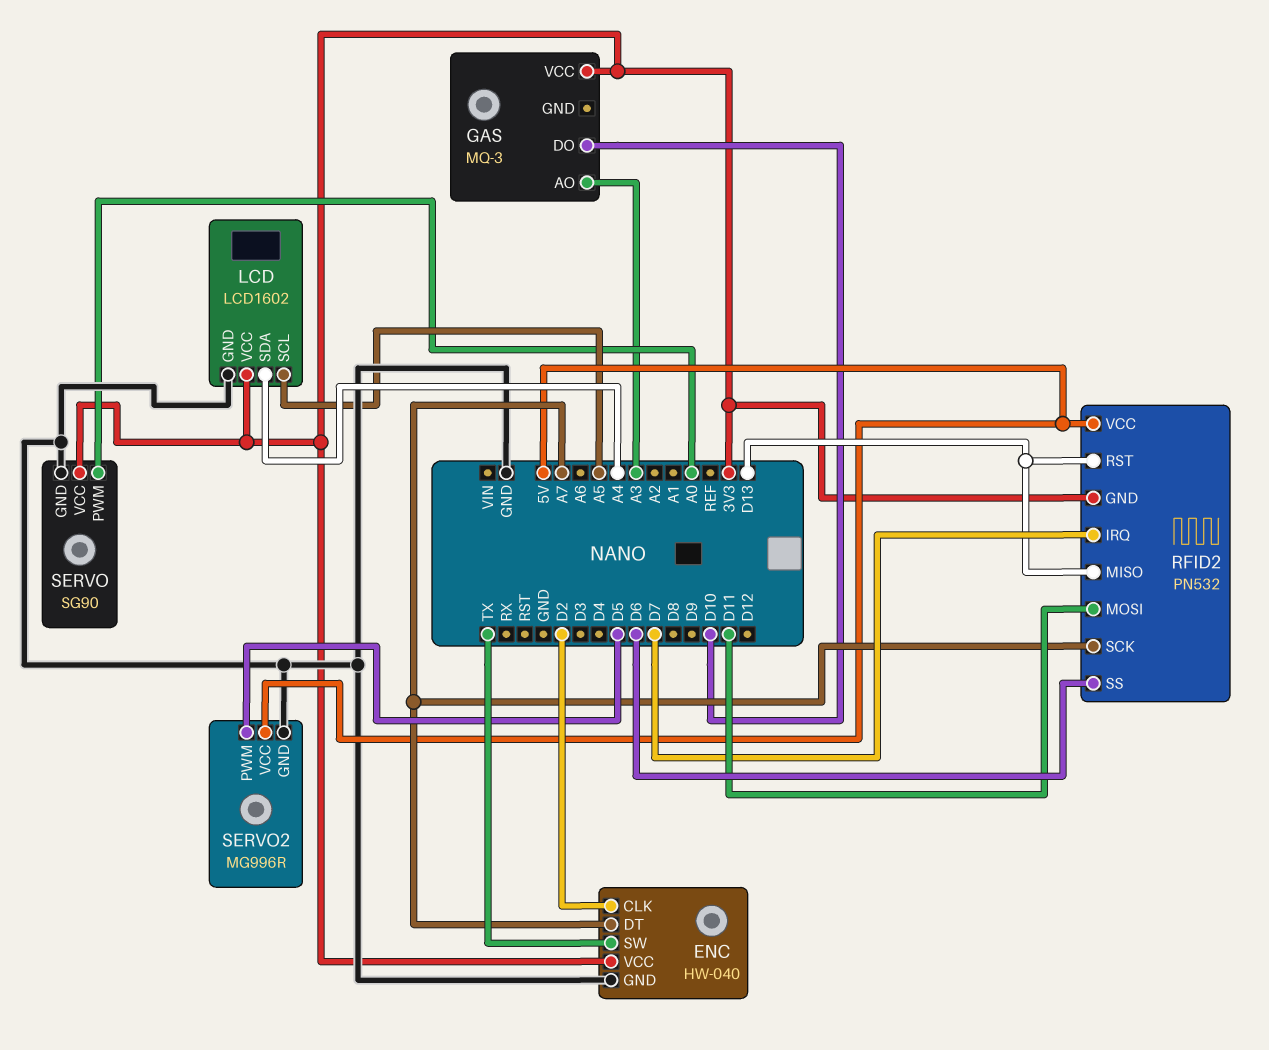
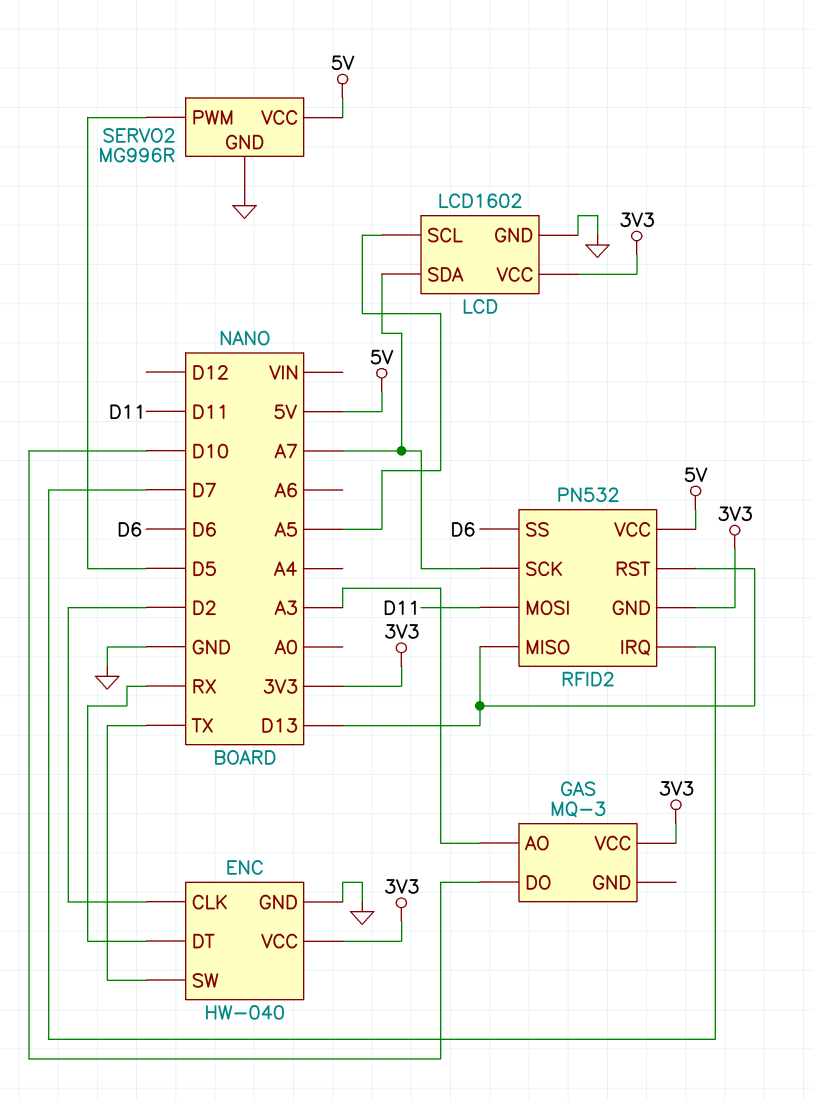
ENC pin DT: A7 -> RX
LCD pin SDA: A4 -> A7
SERVO: SG90 -> none
SERVO pin GND: GND -> none
SERVO pin PWM: A0 -> none
SERVO pin VCC: 3V3 -> none

